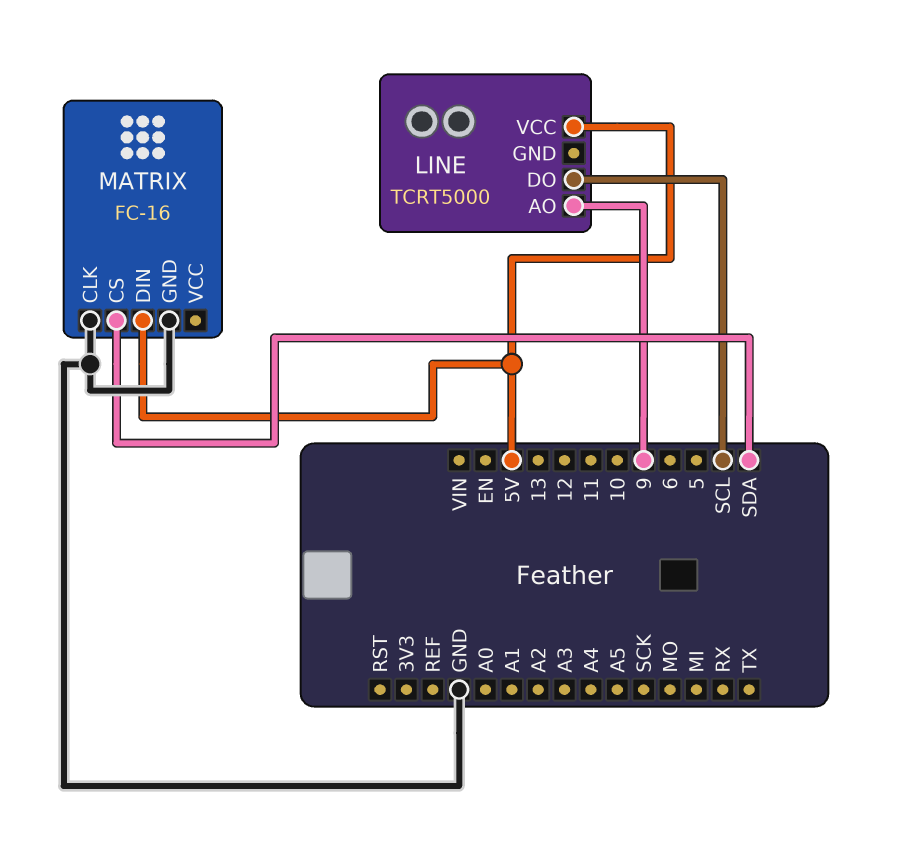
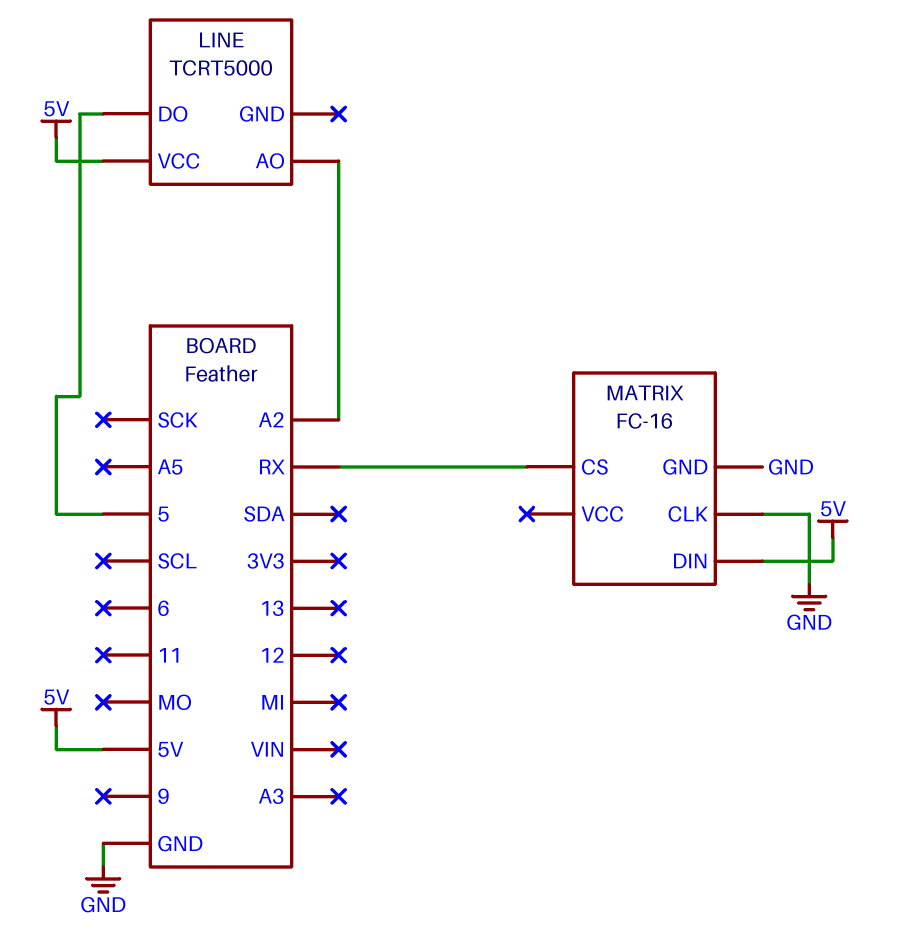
LINE pin AO: 9 -> A2
LINE pin DO: SCL -> 5
MATRIX pin CS: SDA -> RX

